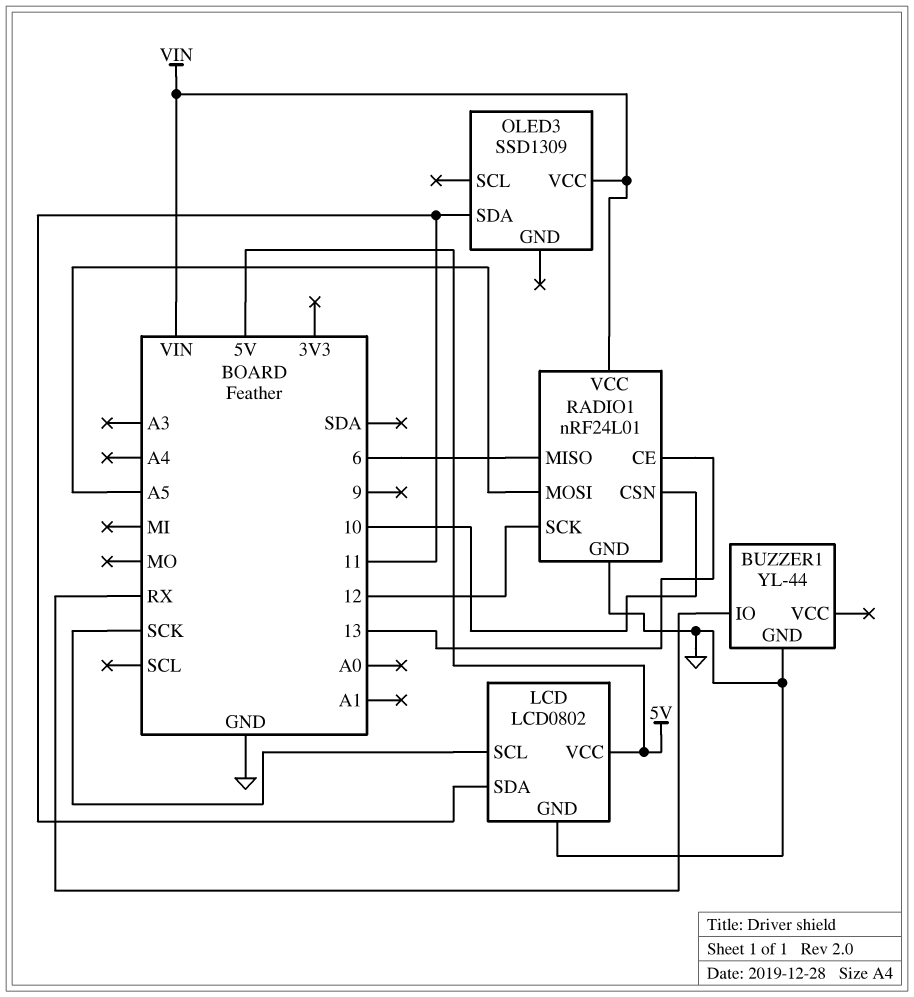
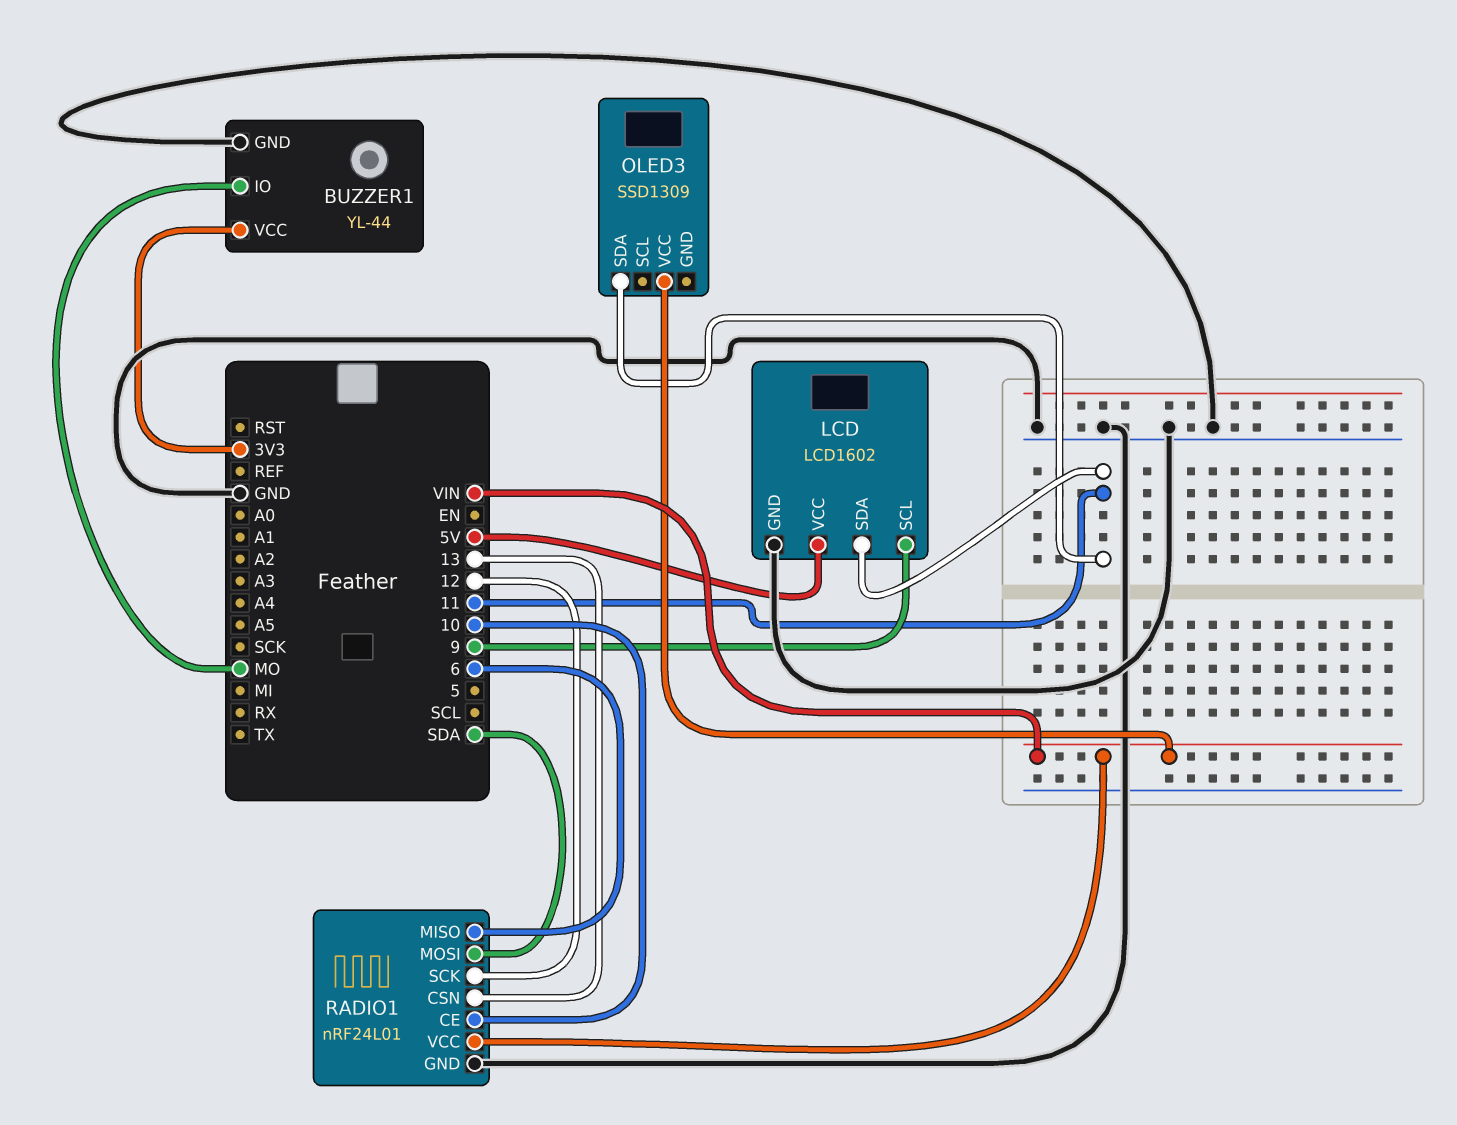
BUZZER1 pin IO: RX -> MO
BUZZER1 pin VCC: none -> 3V3
LCD: LCD0802 -> LCD1602
LCD pin SCL: SCK -> 9
RADIO1 pin CE: 13 -> 10
RADIO1 pin CSN: 10 -> 13
RADIO1 pin MOSI: A5 -> SDA

